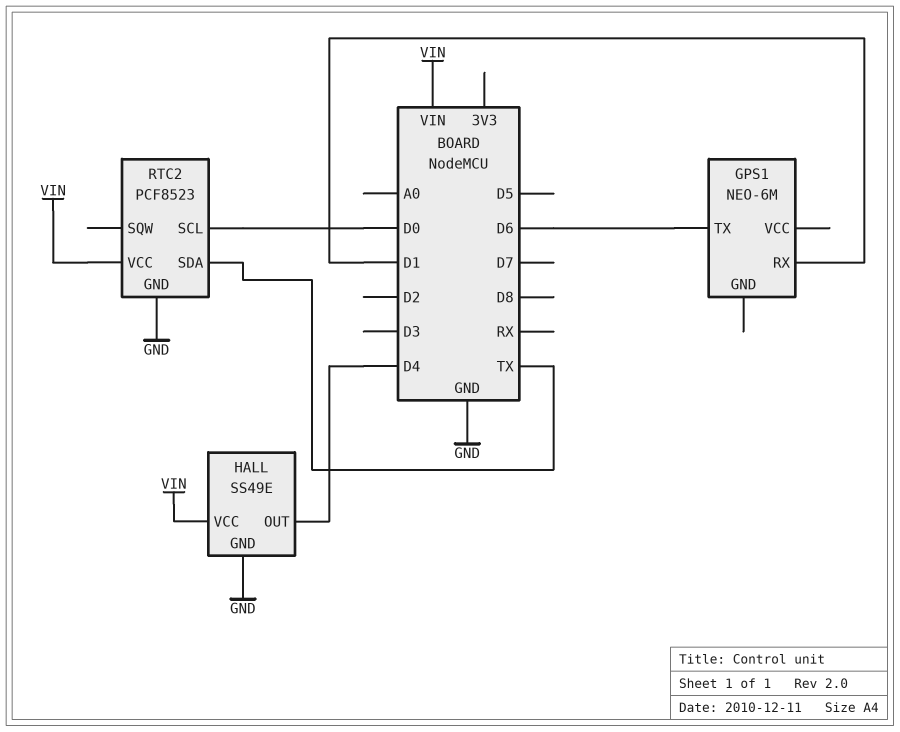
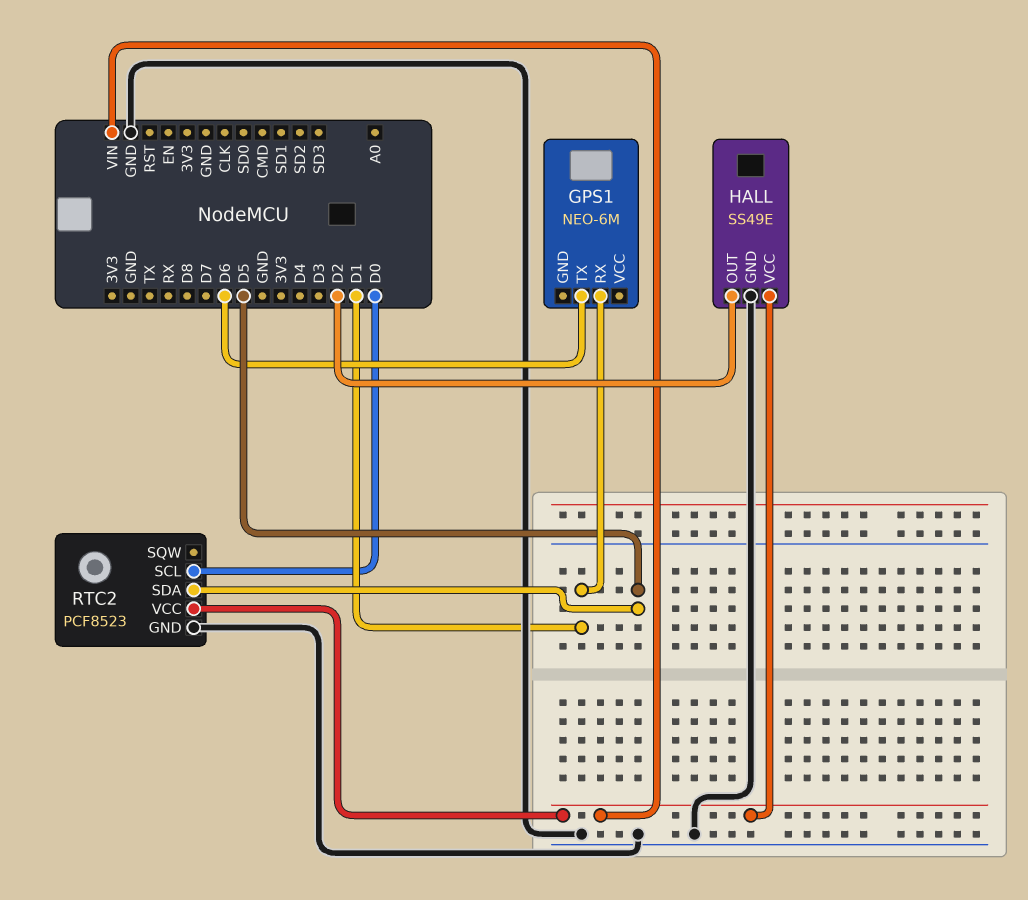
HALL pin OUT: D4 -> D2
RTC2 pin SDA: TX -> D5

